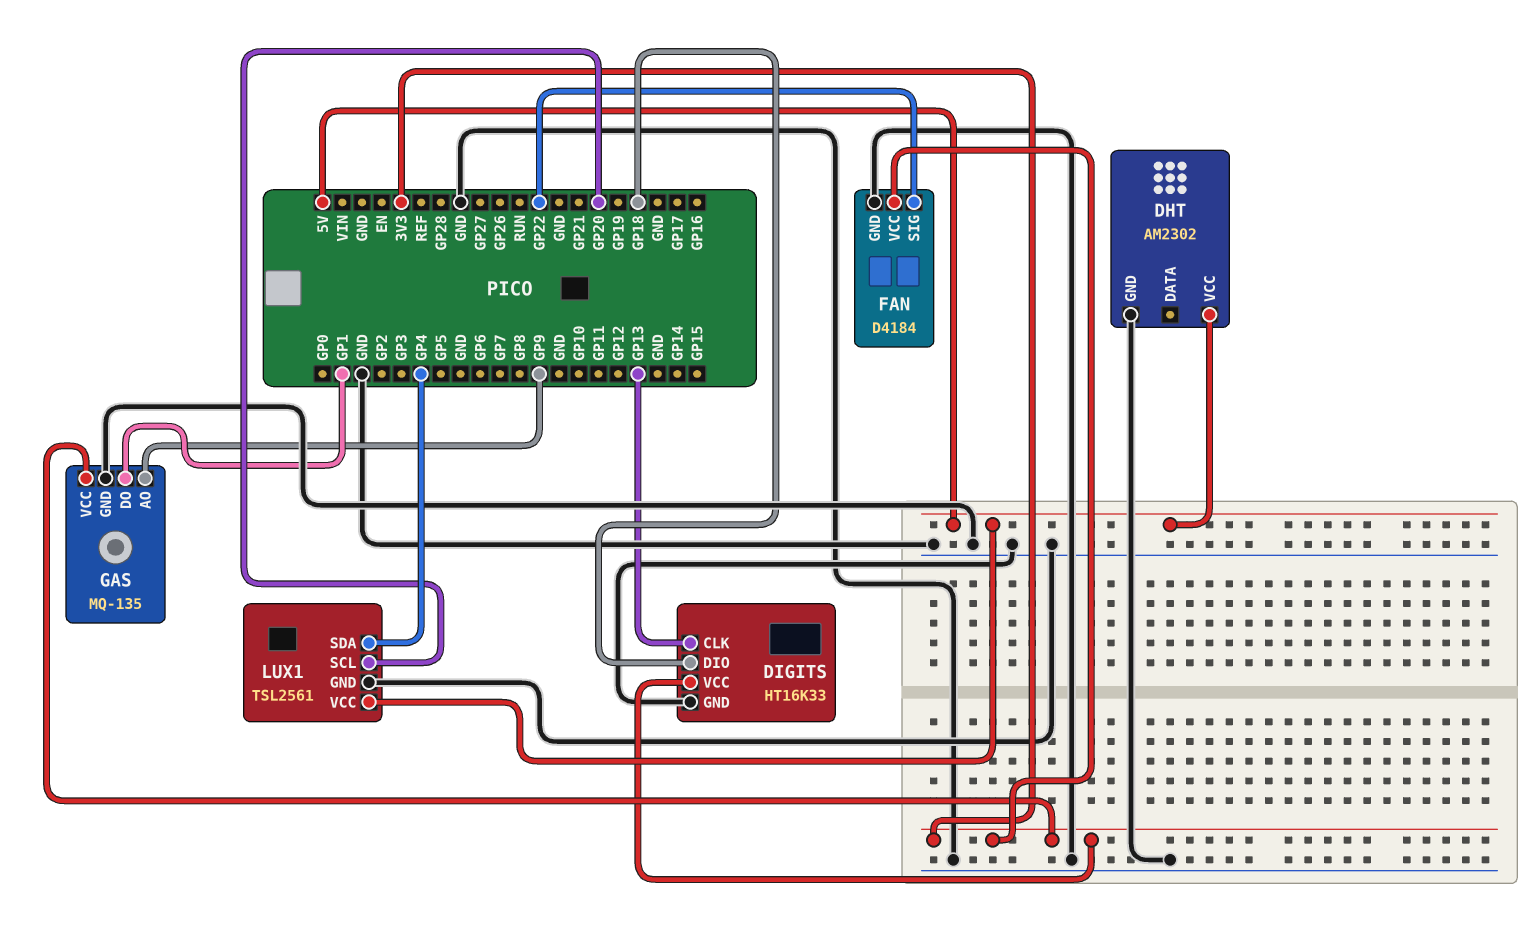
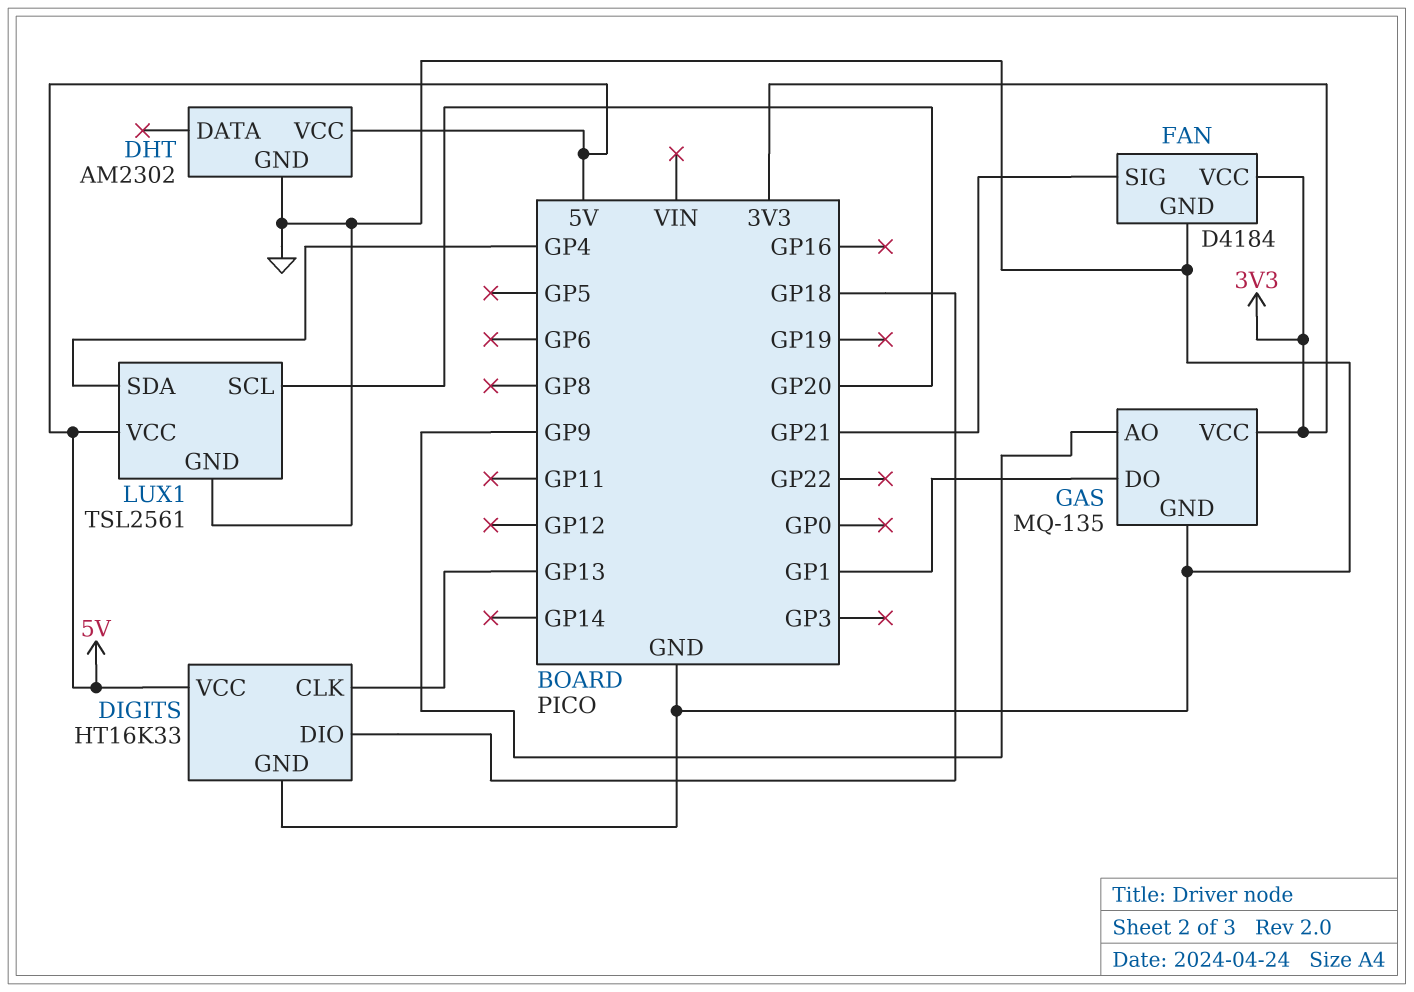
DIGITS pin VCC: 3V3 -> 5V
FAN pin SIG: GP22 -> GP21

